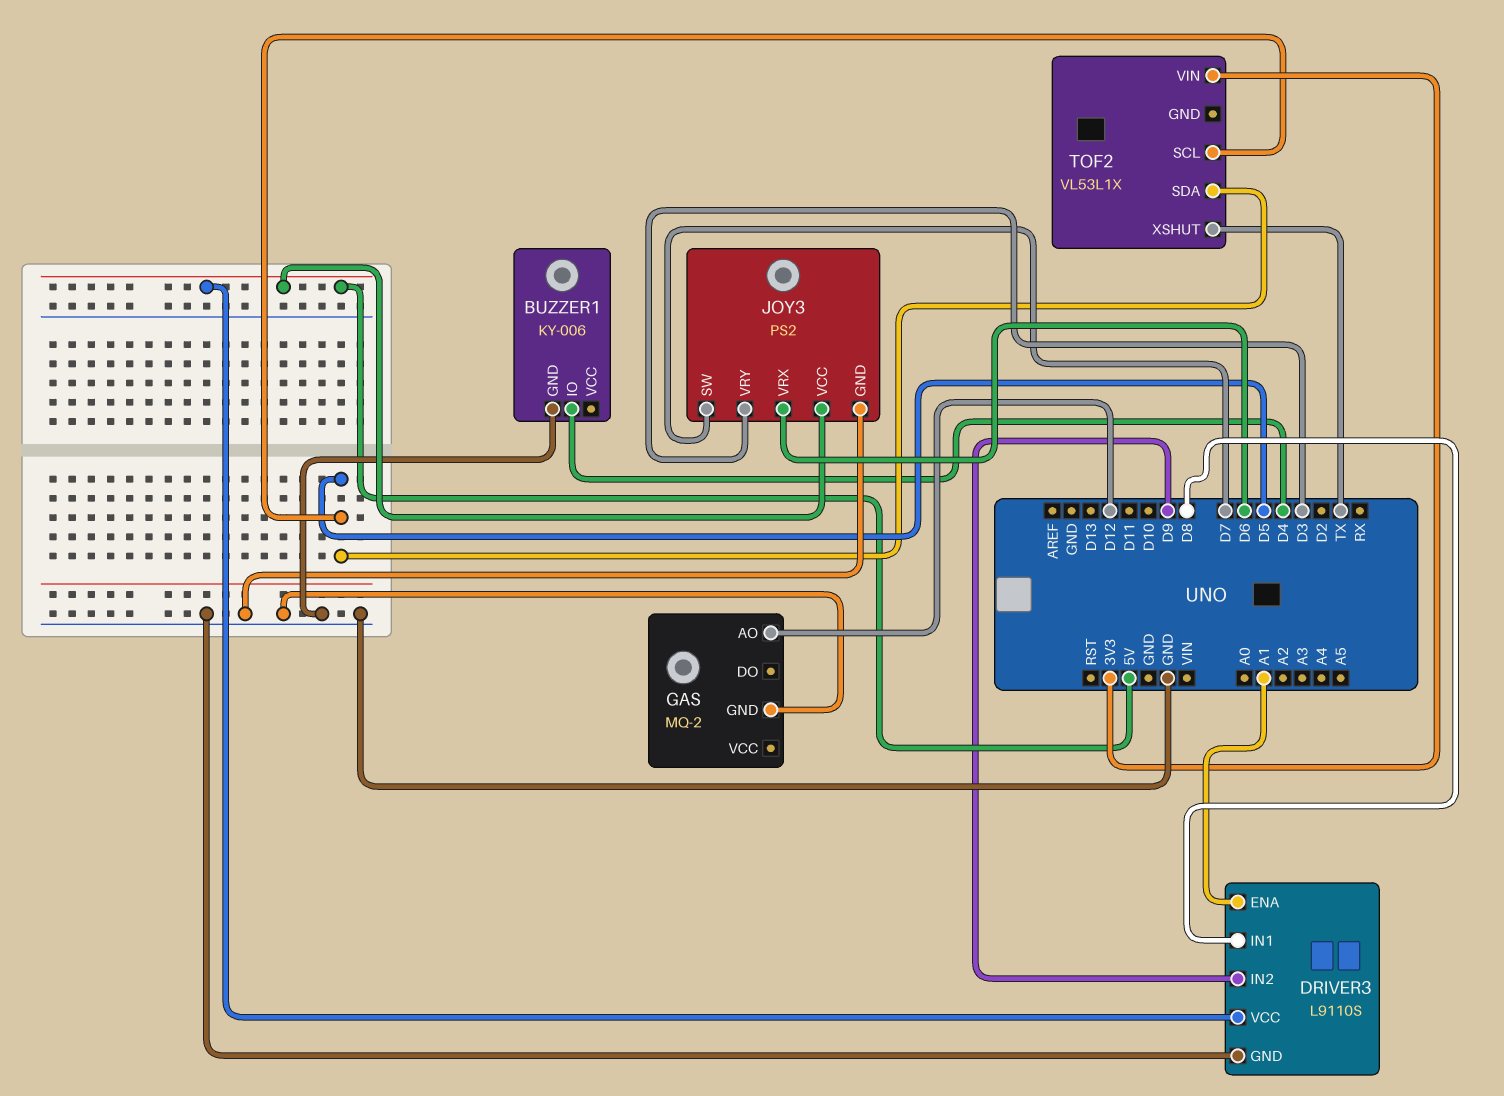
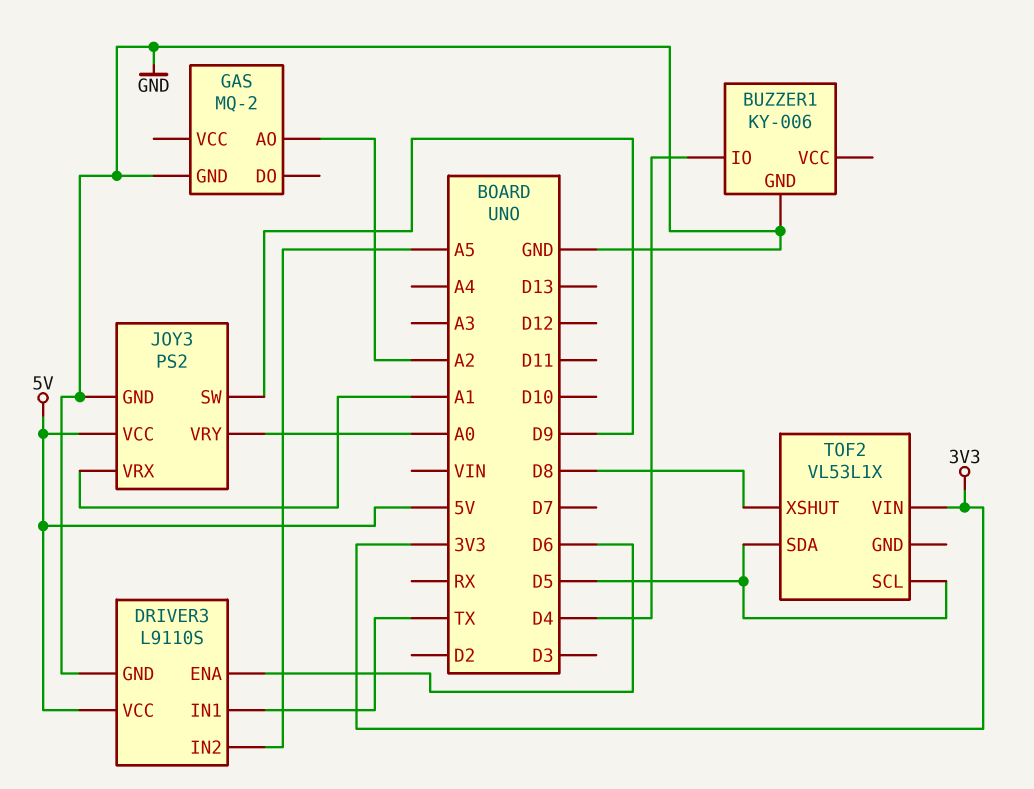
DRIVER3 pin ENA: A1 -> D6
DRIVER3 pin IN1: D8 -> TX
DRIVER3 pin IN2: D9 -> A5
GAS pin AO: D12 -> A2
JOY3 pin SW: D7 -> D9
JOY3 pin VRX: D6 -> A1
JOY3 pin VRY: D3 -> A0
TOF2 pin XSHUT: TX -> D8

